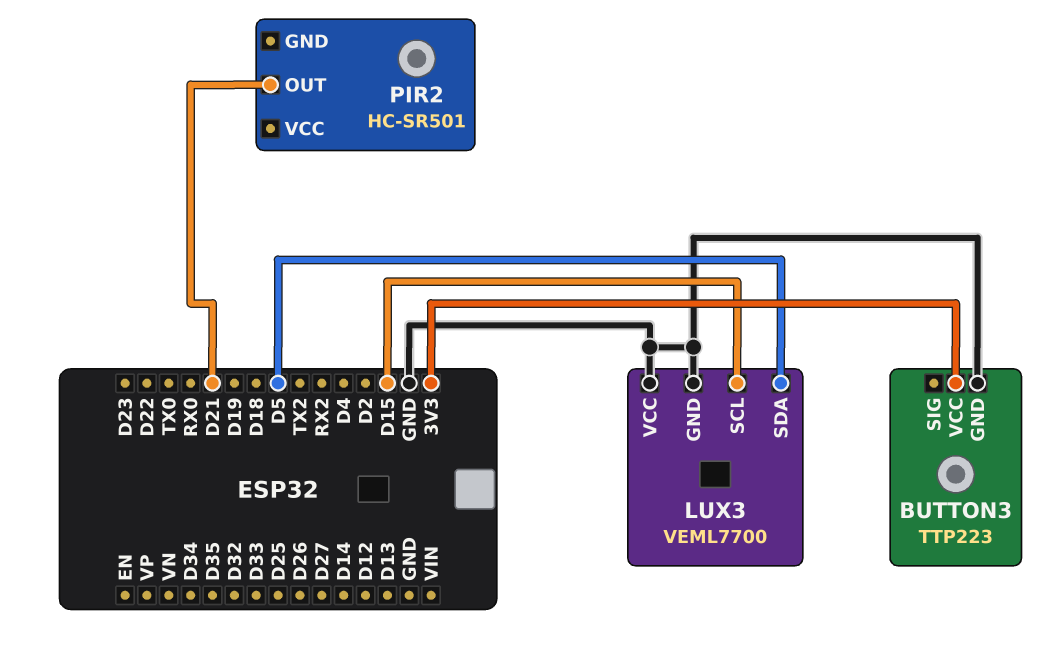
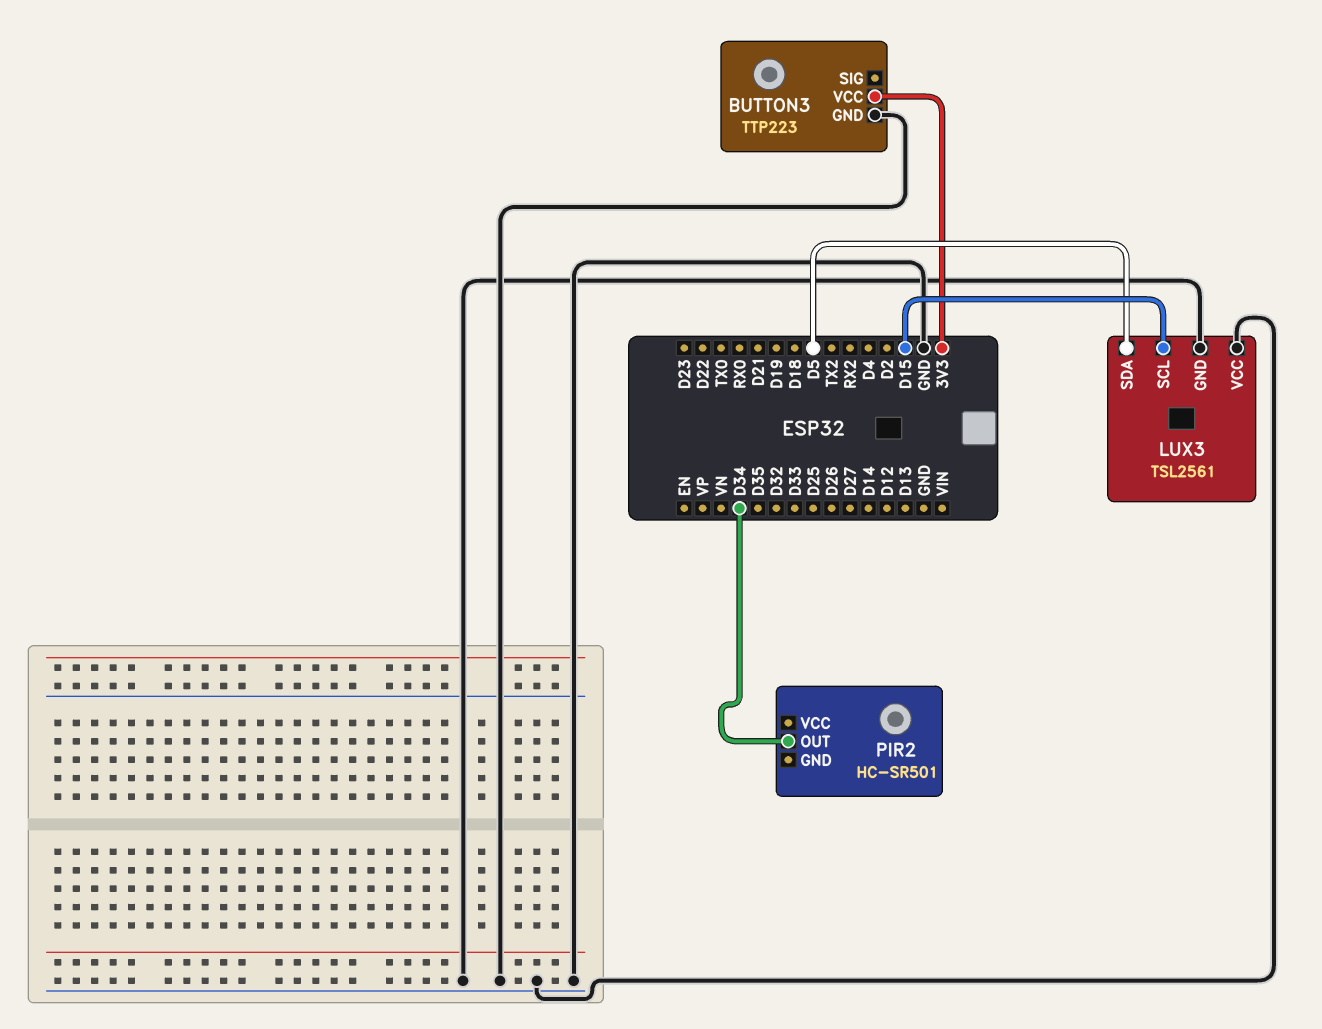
LUX3: VEML7700 -> TSL2561
PIR2 pin OUT: D21 -> D34

